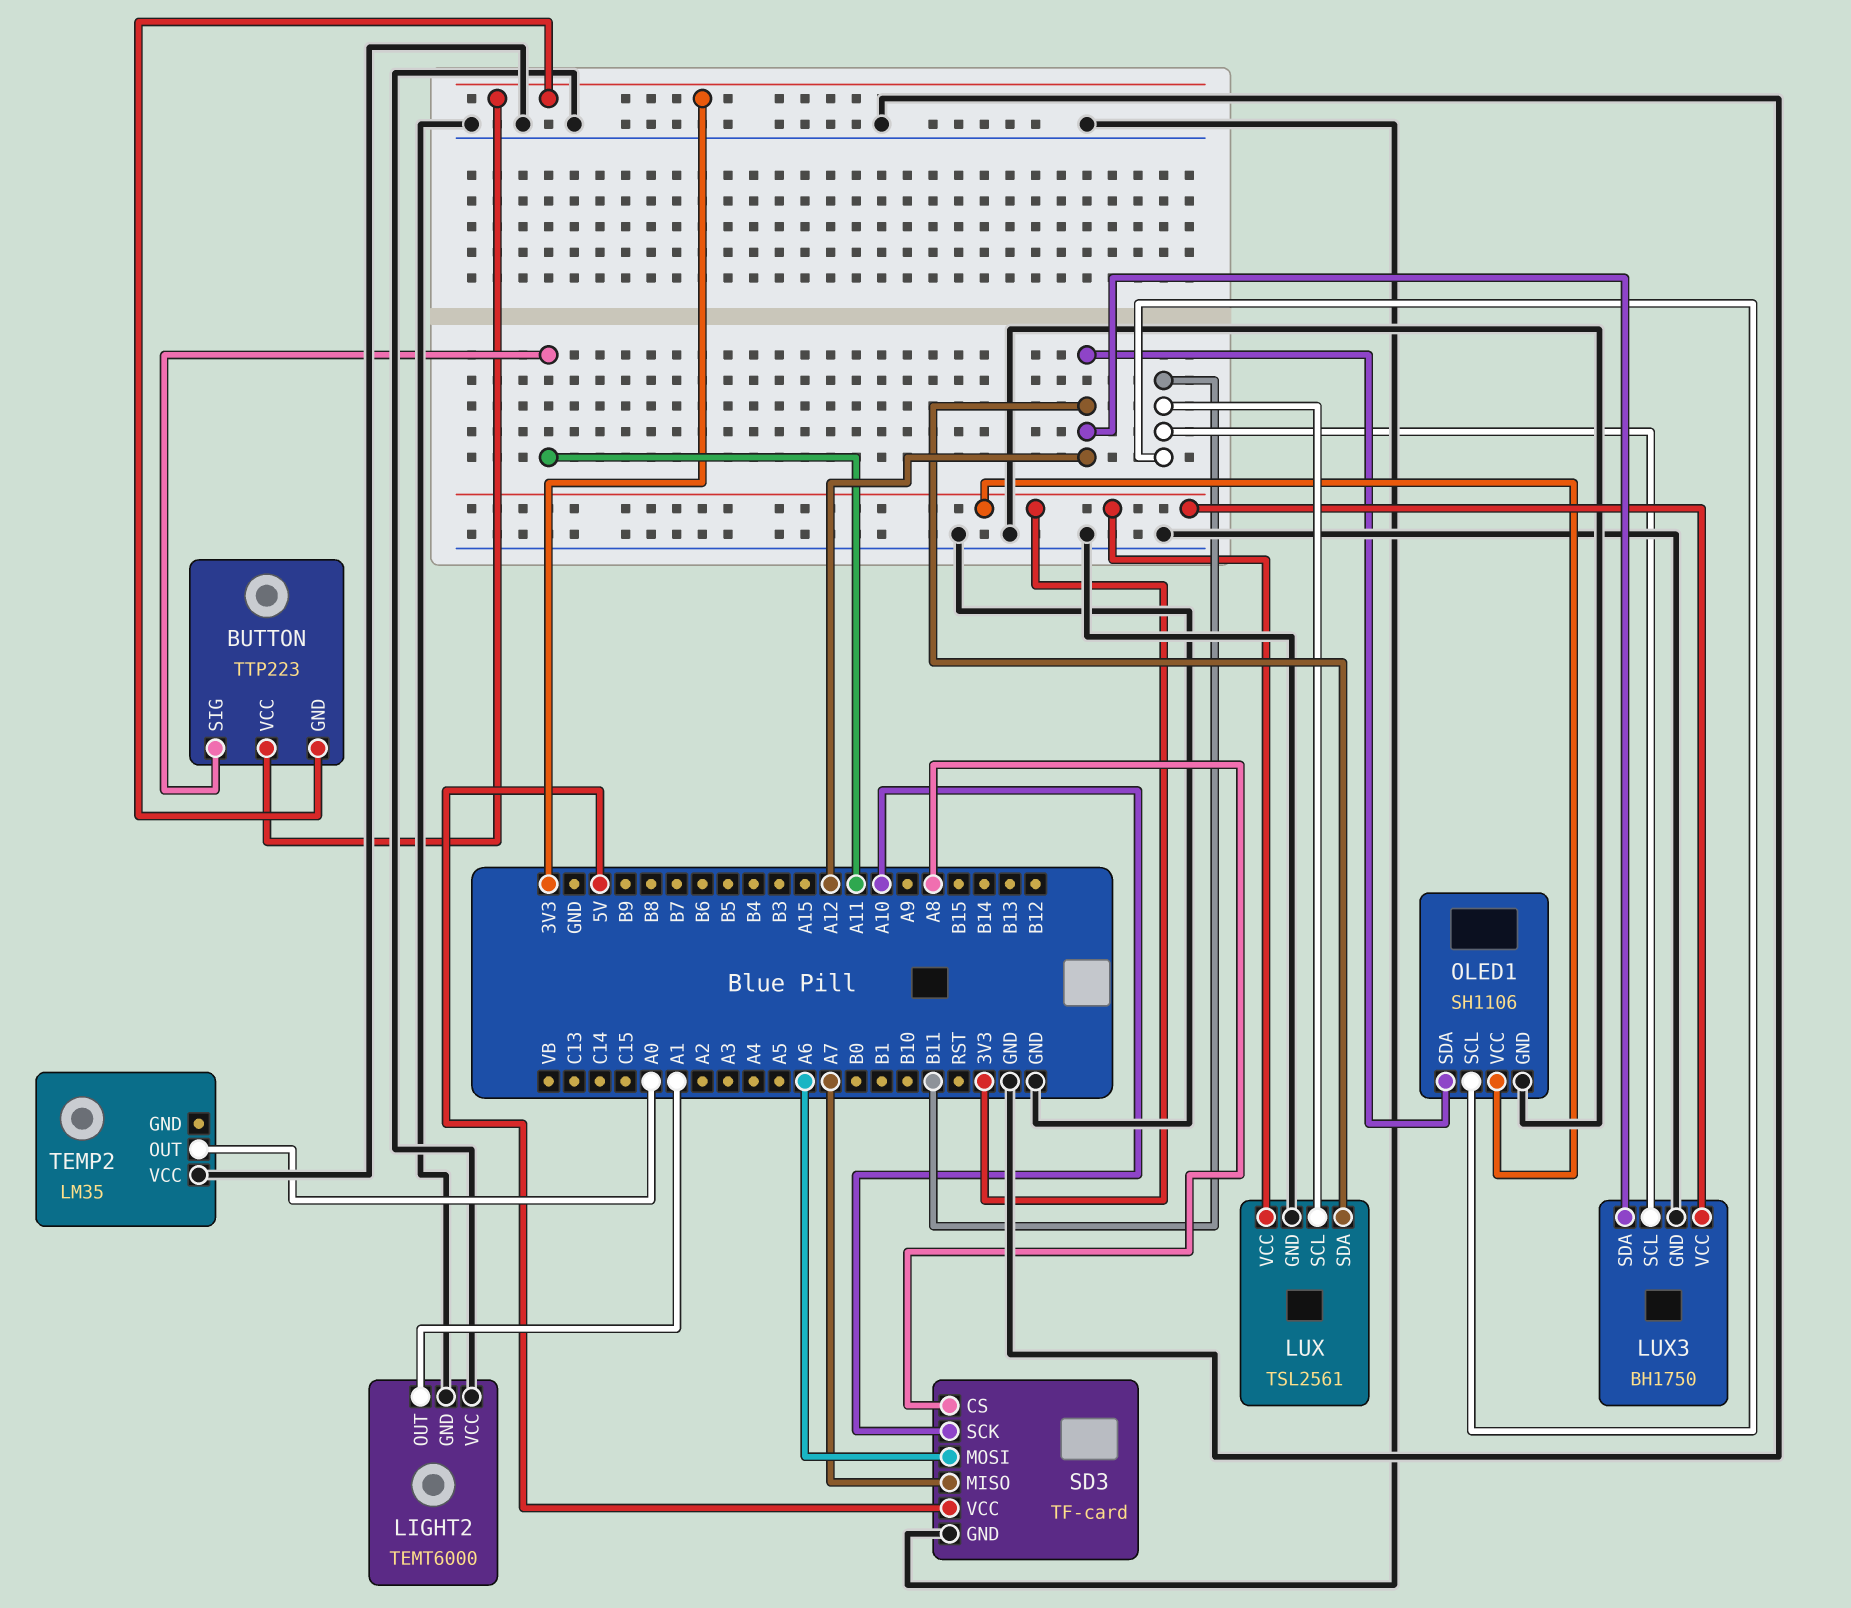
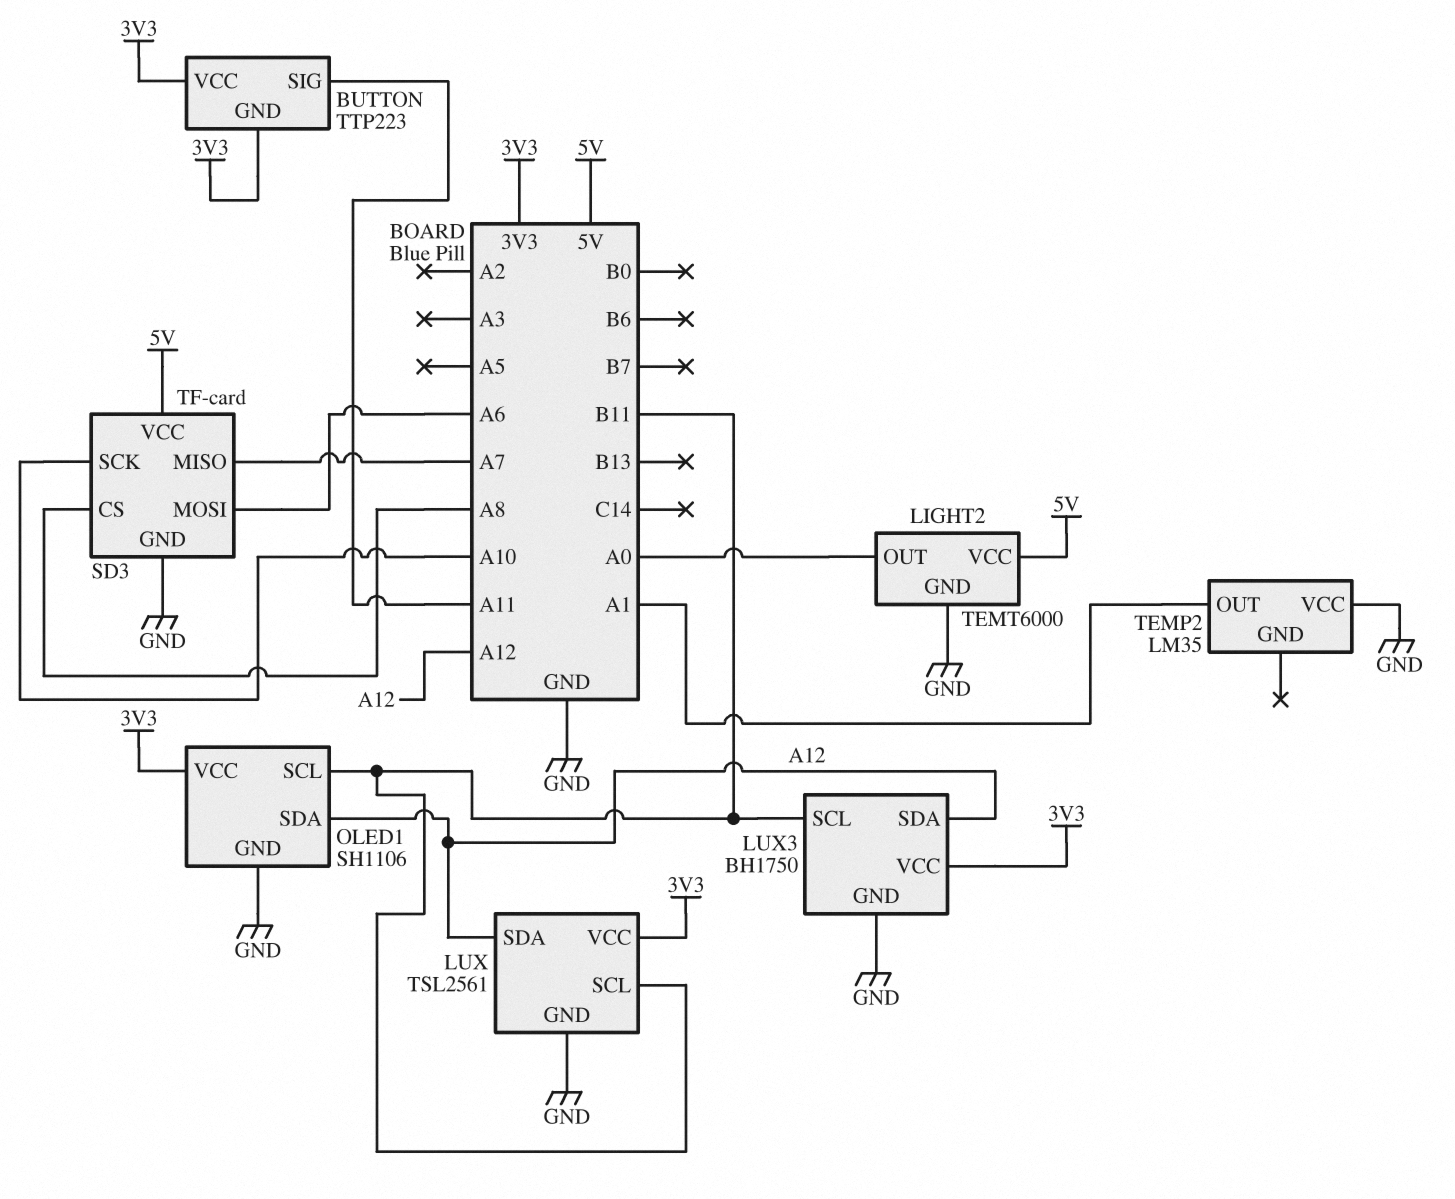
LIGHT2 pin OUT: A1 -> A0
LIGHT2 pin VCC: GND -> 5V
TEMP2 pin OUT: A0 -> A1

